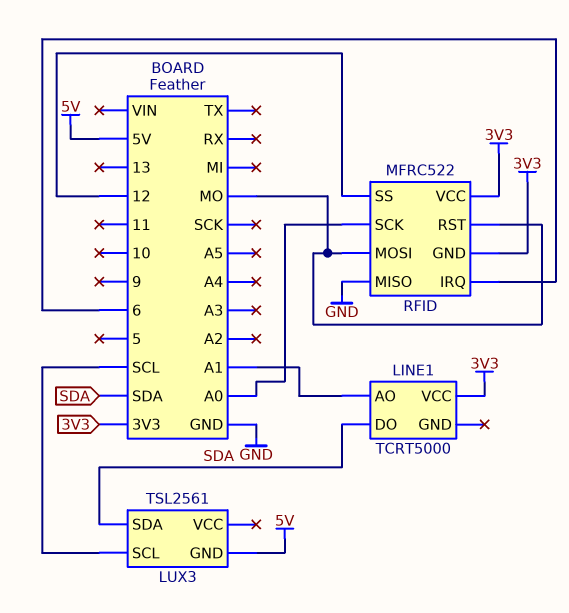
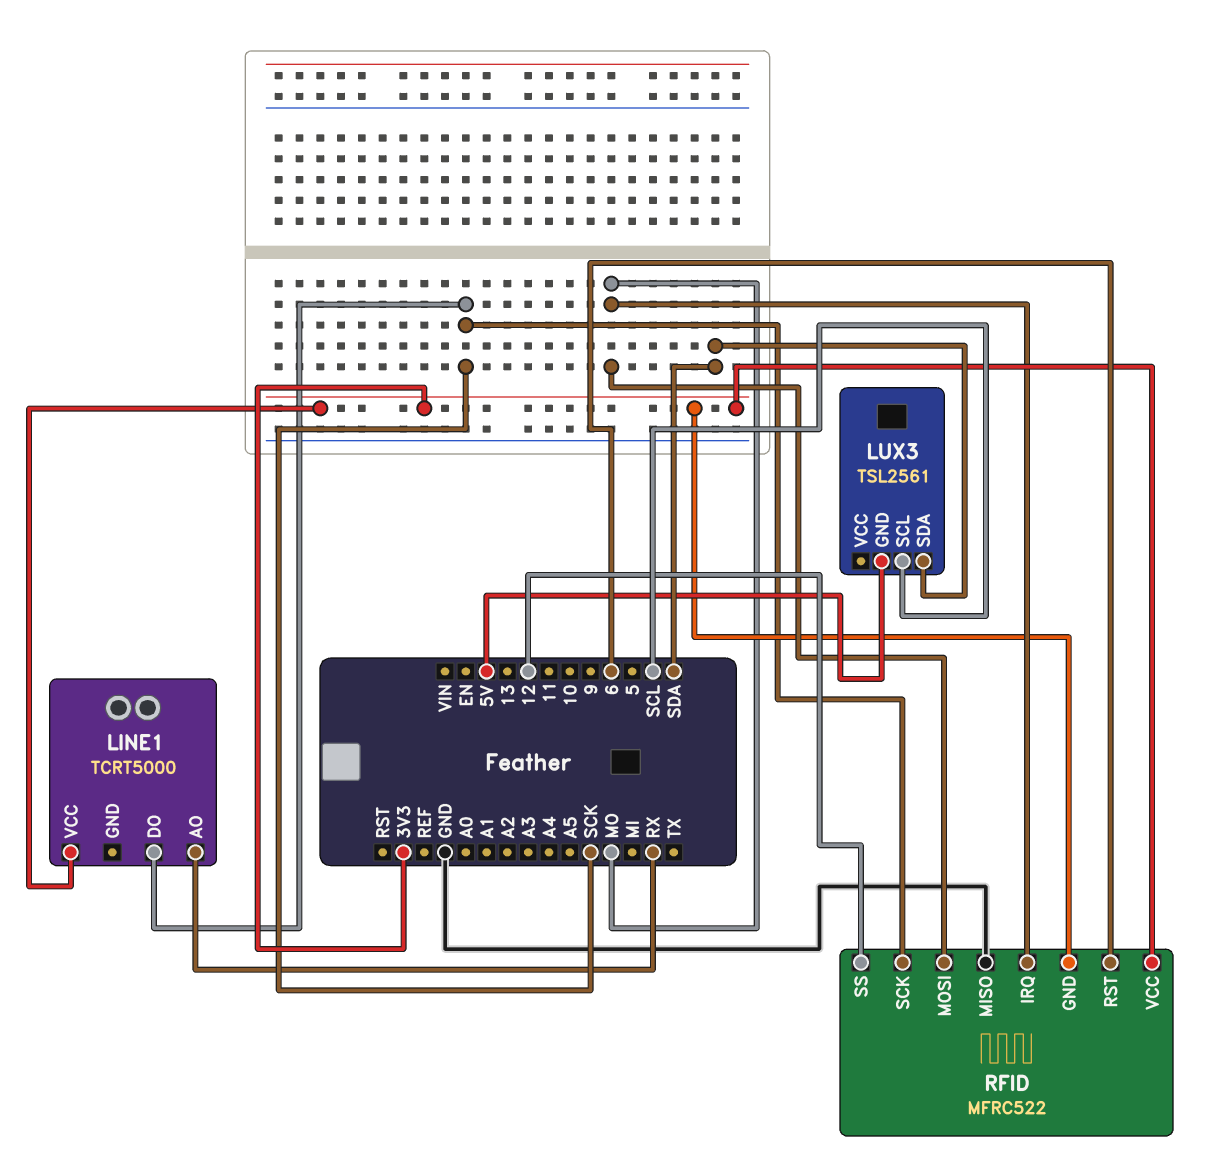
LINE1 pin AO: A1 -> RX
LINE1 pin DO: SDA -> SCK
RFID pin IRQ: 6 -> MO
RFID pin RST: MO -> 6
RFID pin SCK: A0 -> SCK

